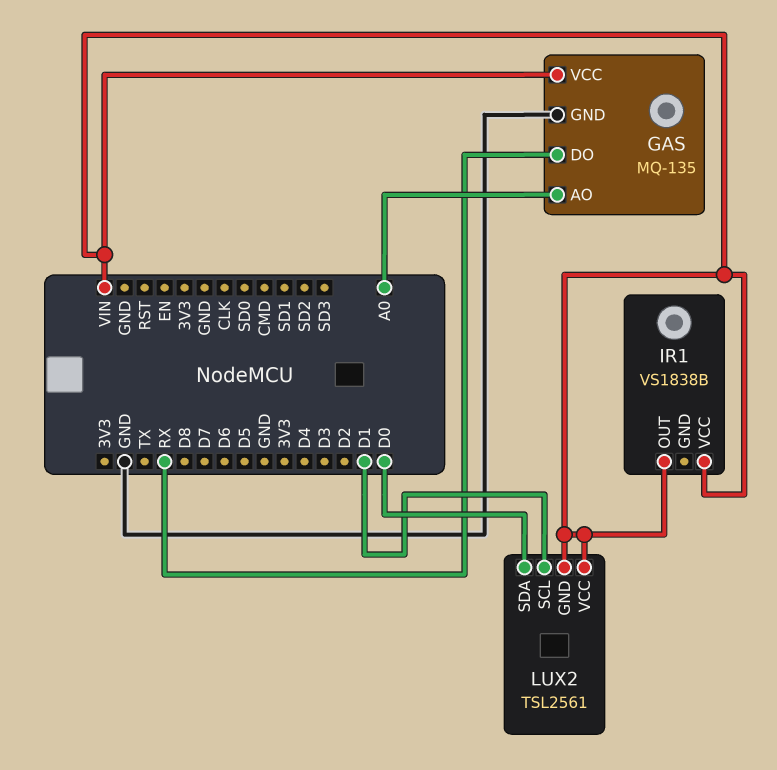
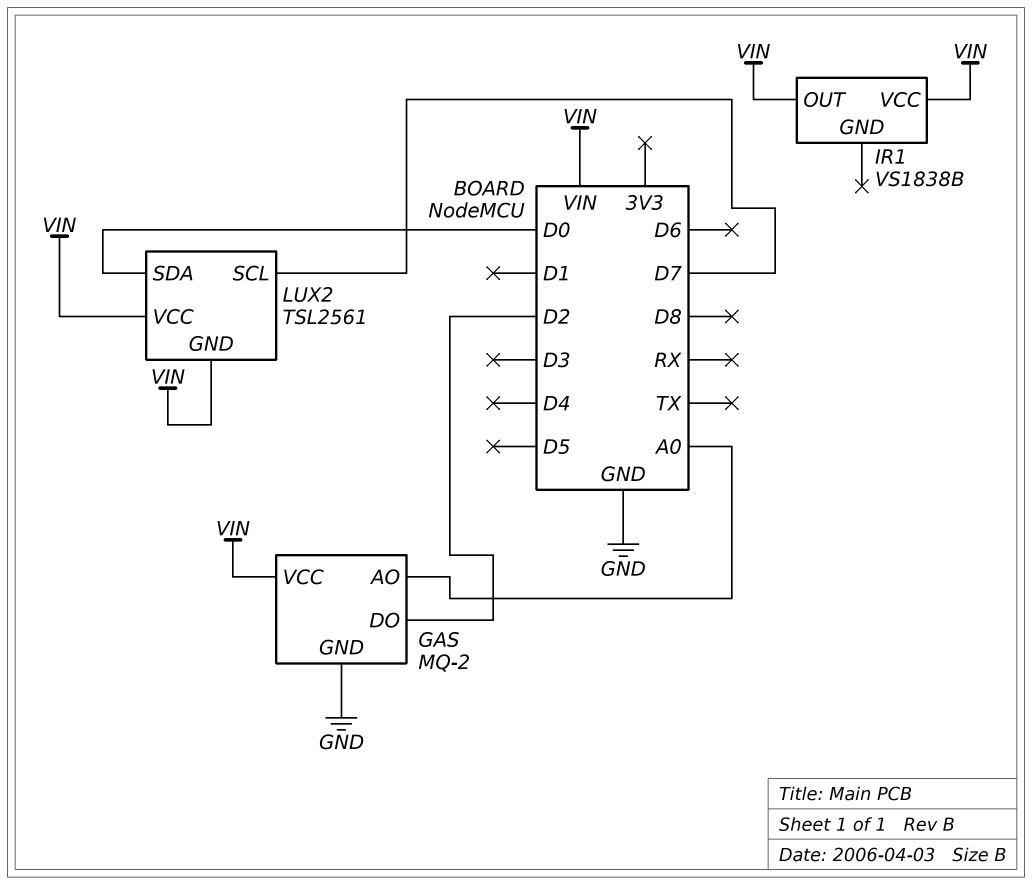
GAS: MQ-135 -> MQ-2
GAS pin DO: RX -> D2
LUX2 pin SCL: D1 -> D7

